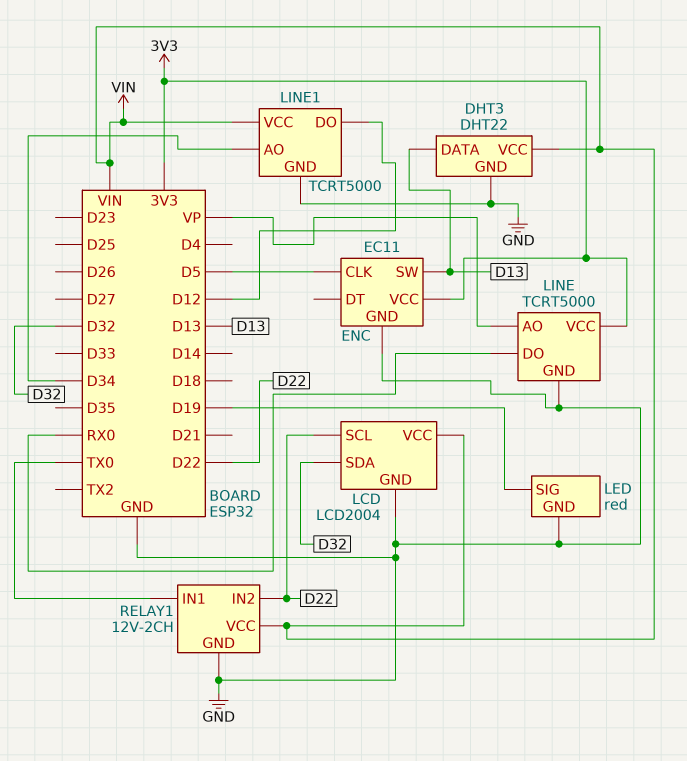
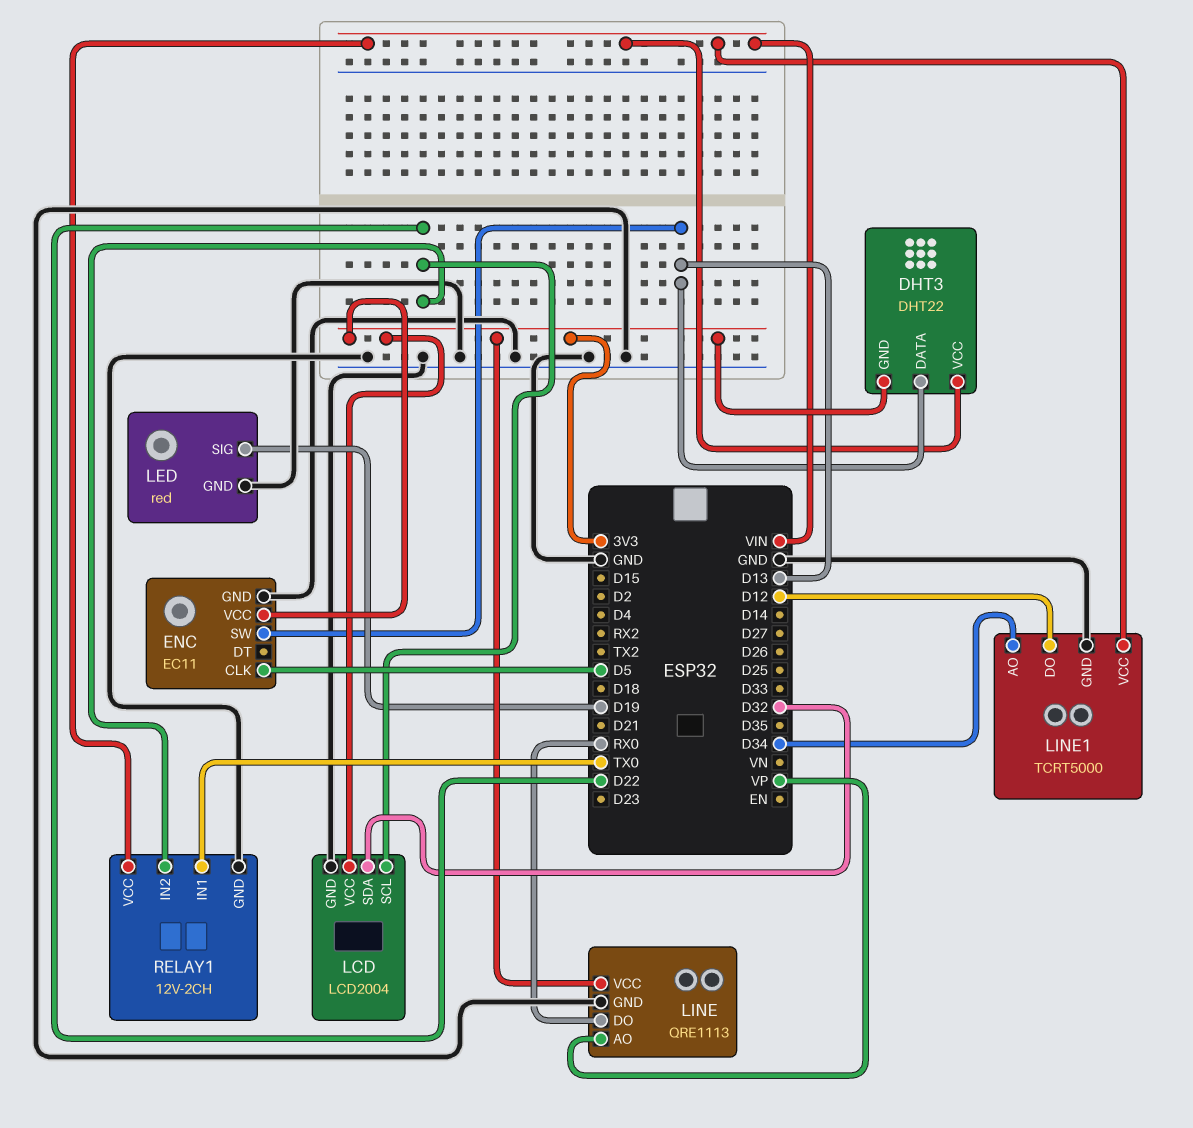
DHT3 pin GND: GND -> 3V3
LCD pin VCC: VIN -> 3V3
LINE: TCRT5000 -> QRE1113

